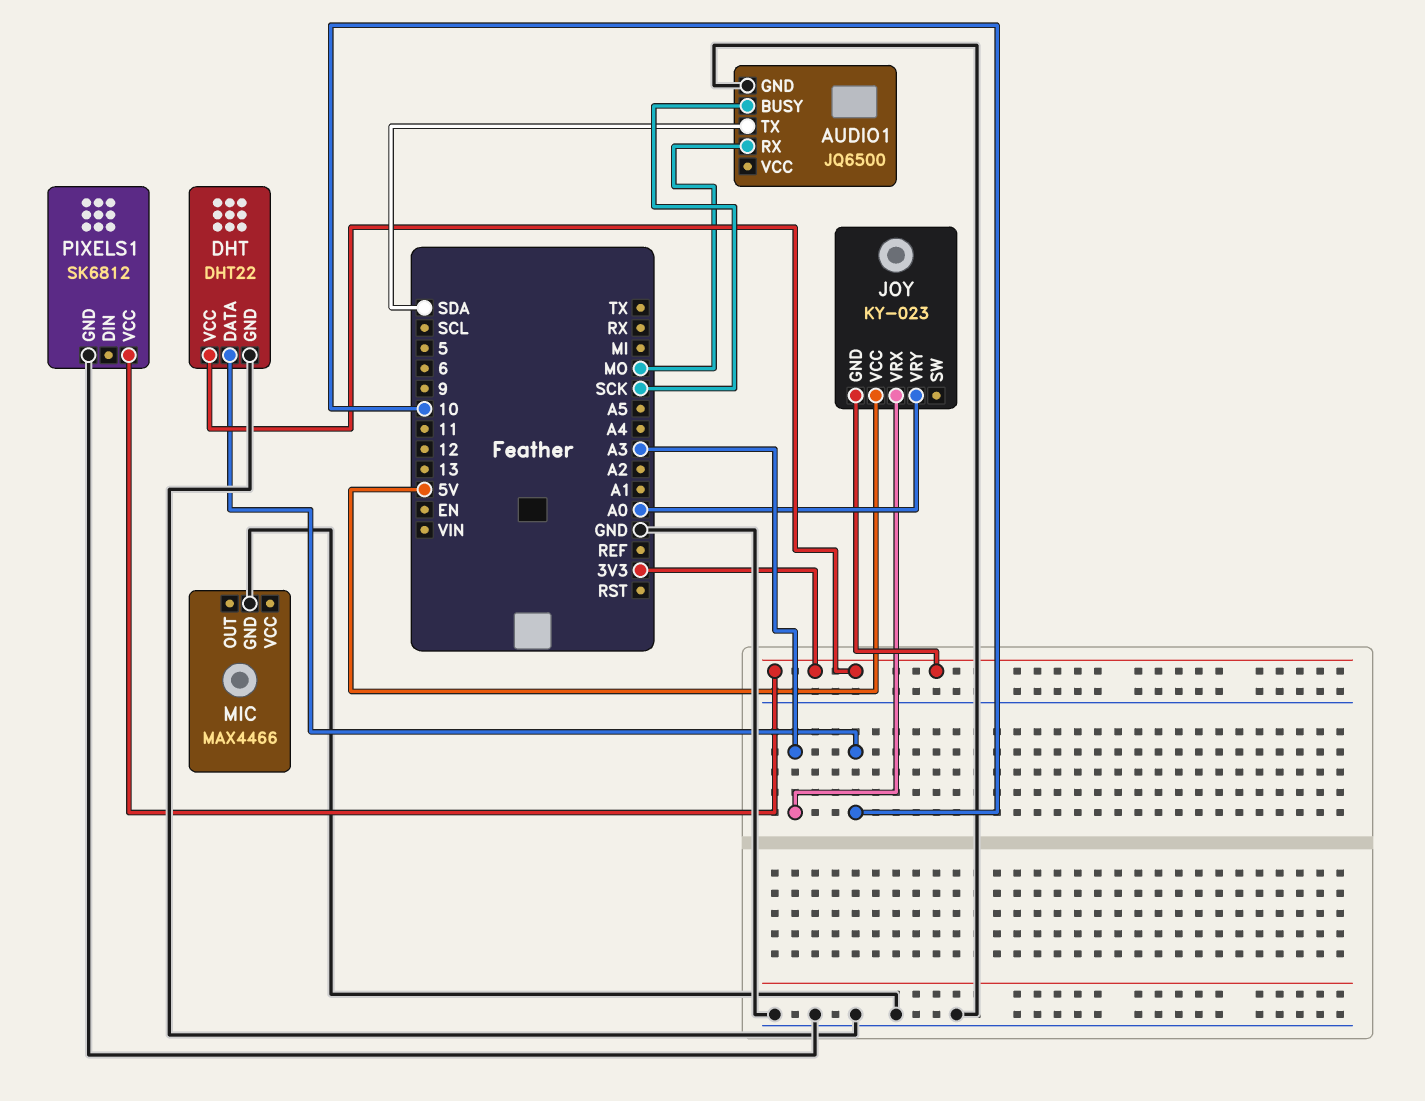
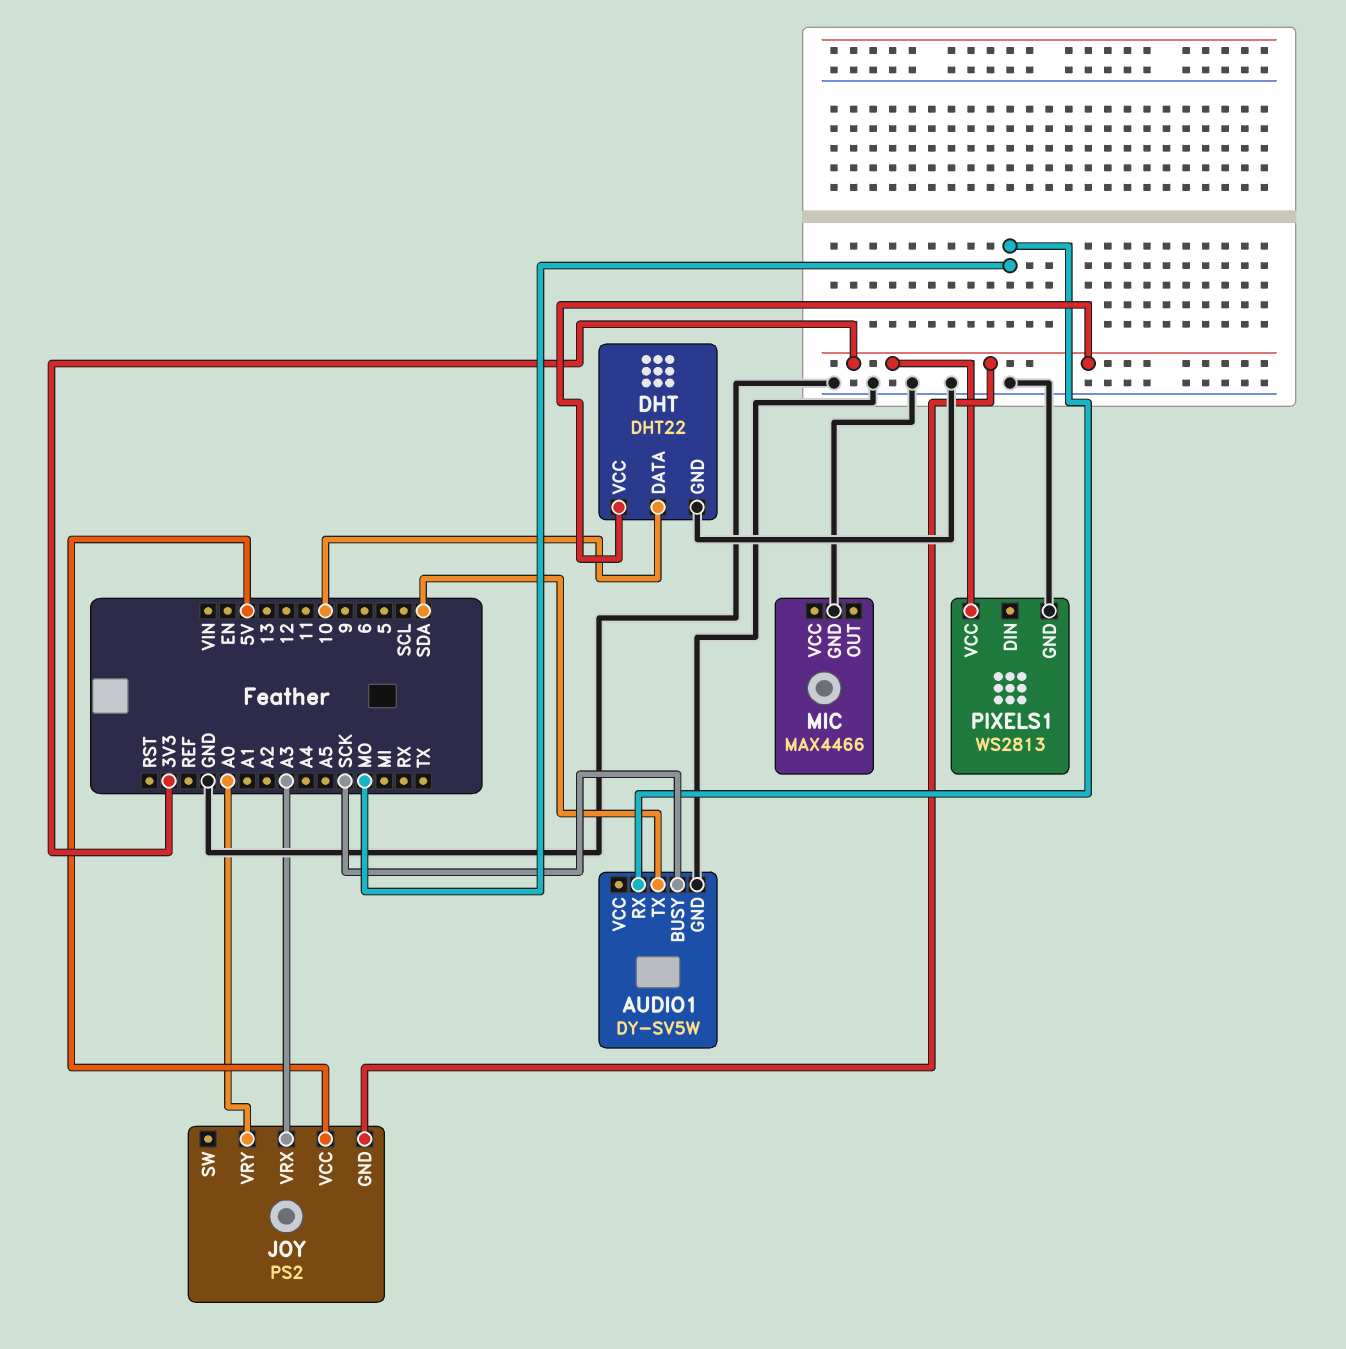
AUDIO1: JQ6500 -> DY-SV5W
JOY: KY-023 -> PS2
PIXELS1: SK6812 -> WS2813

